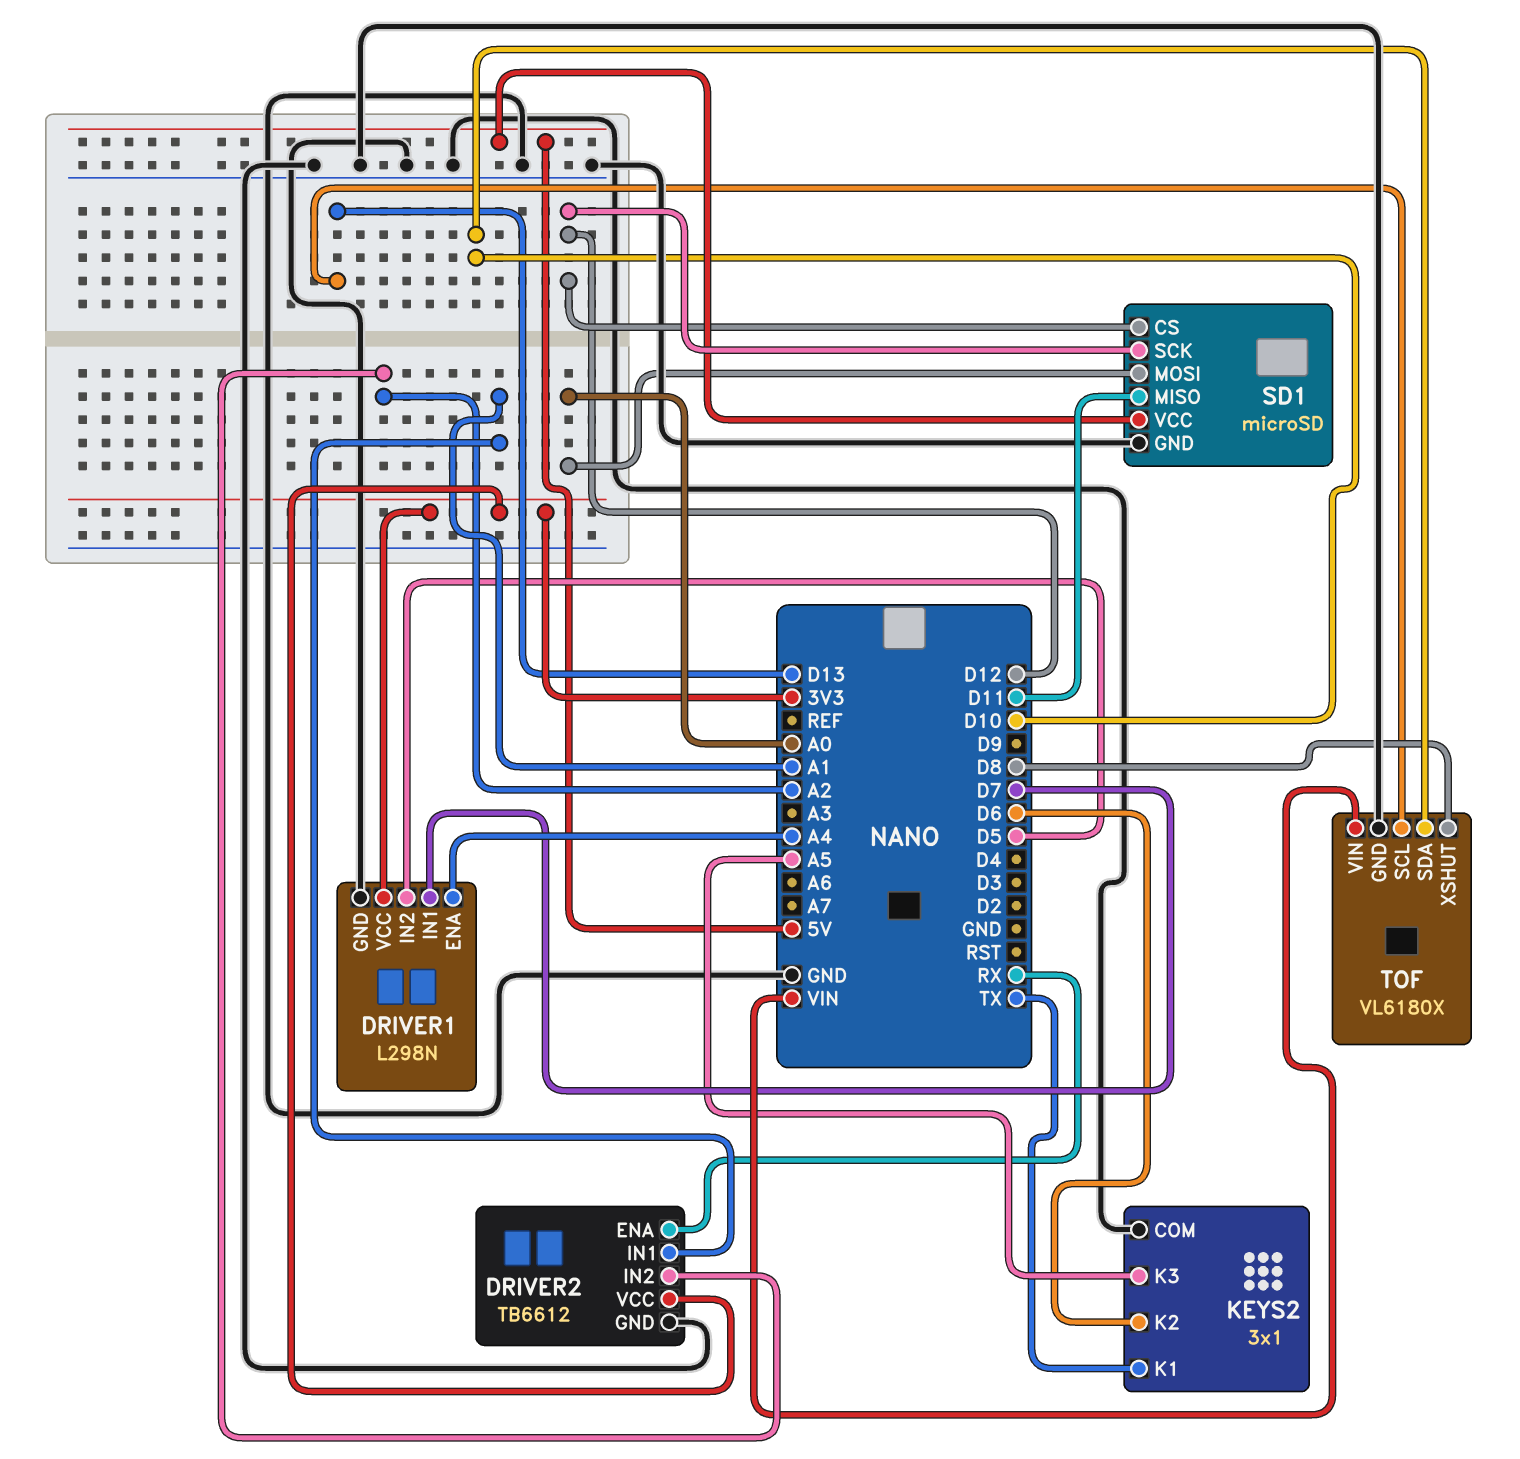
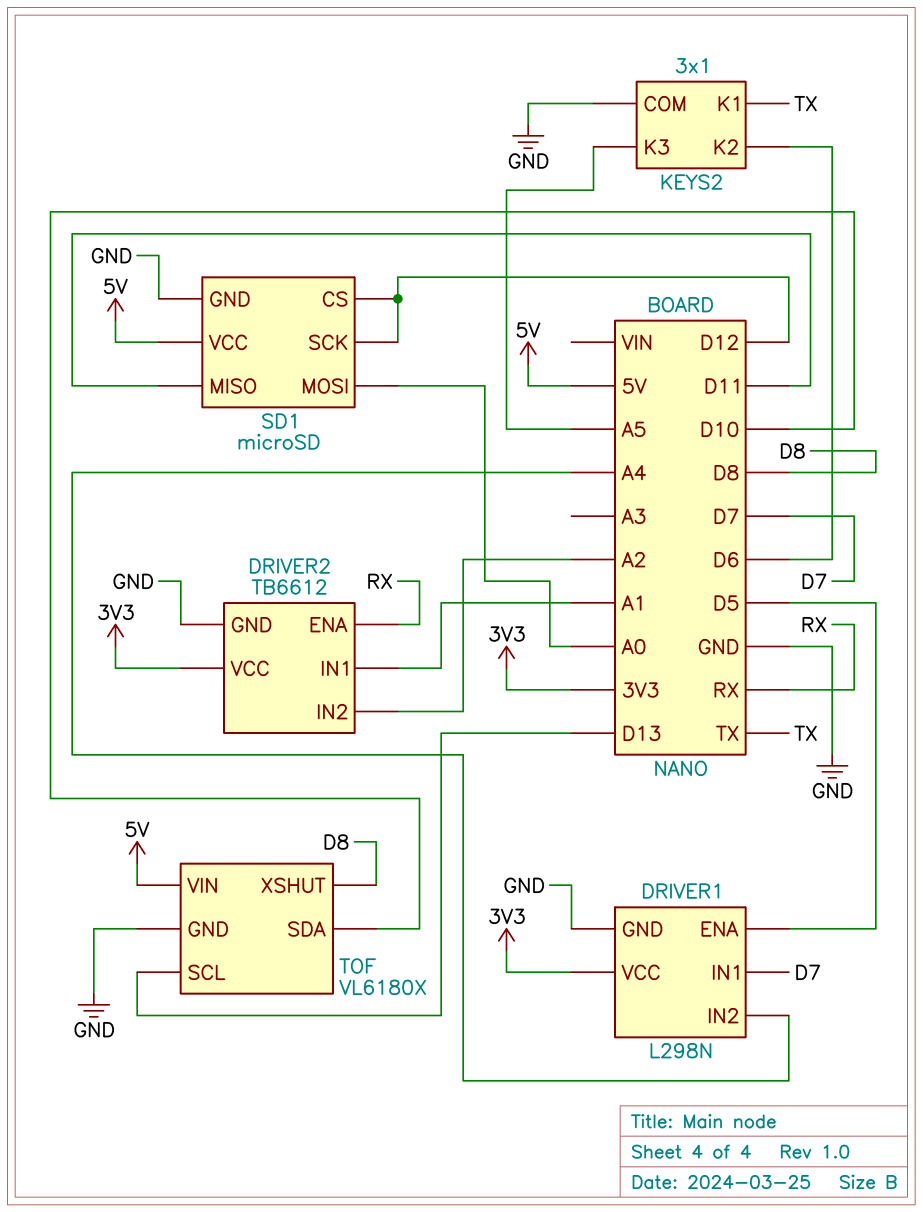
DRIVER1 pin ENA: A4 -> D5
DRIVER1 pin IN2: D5 -> A4
TOF pin VIN: VIN -> 5V

